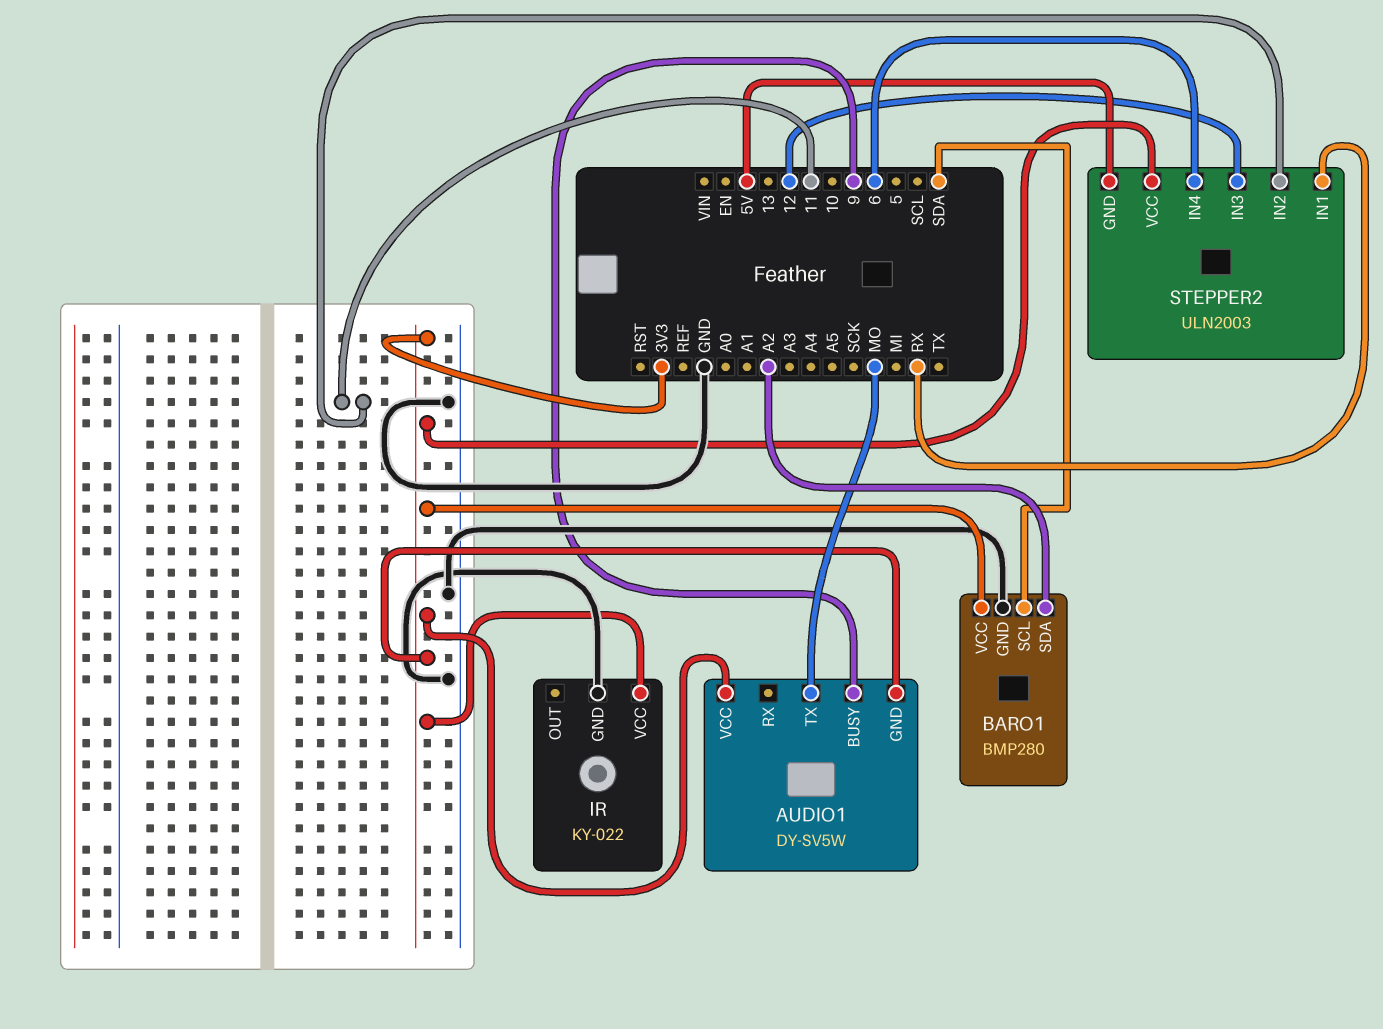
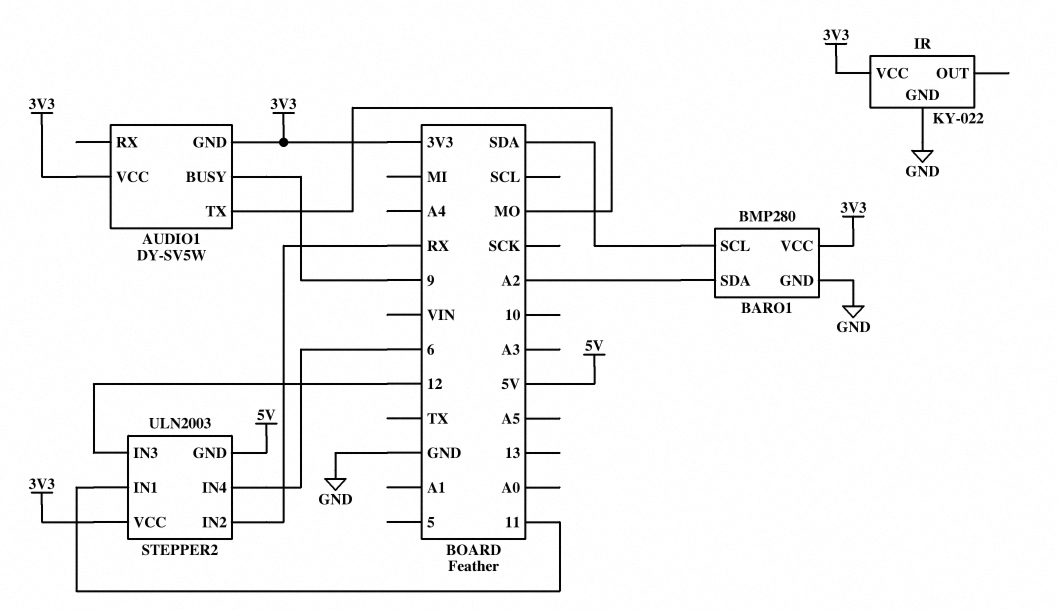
STEPPER2 pin IN1: RX -> 11
STEPPER2 pin IN2: 11 -> RX

